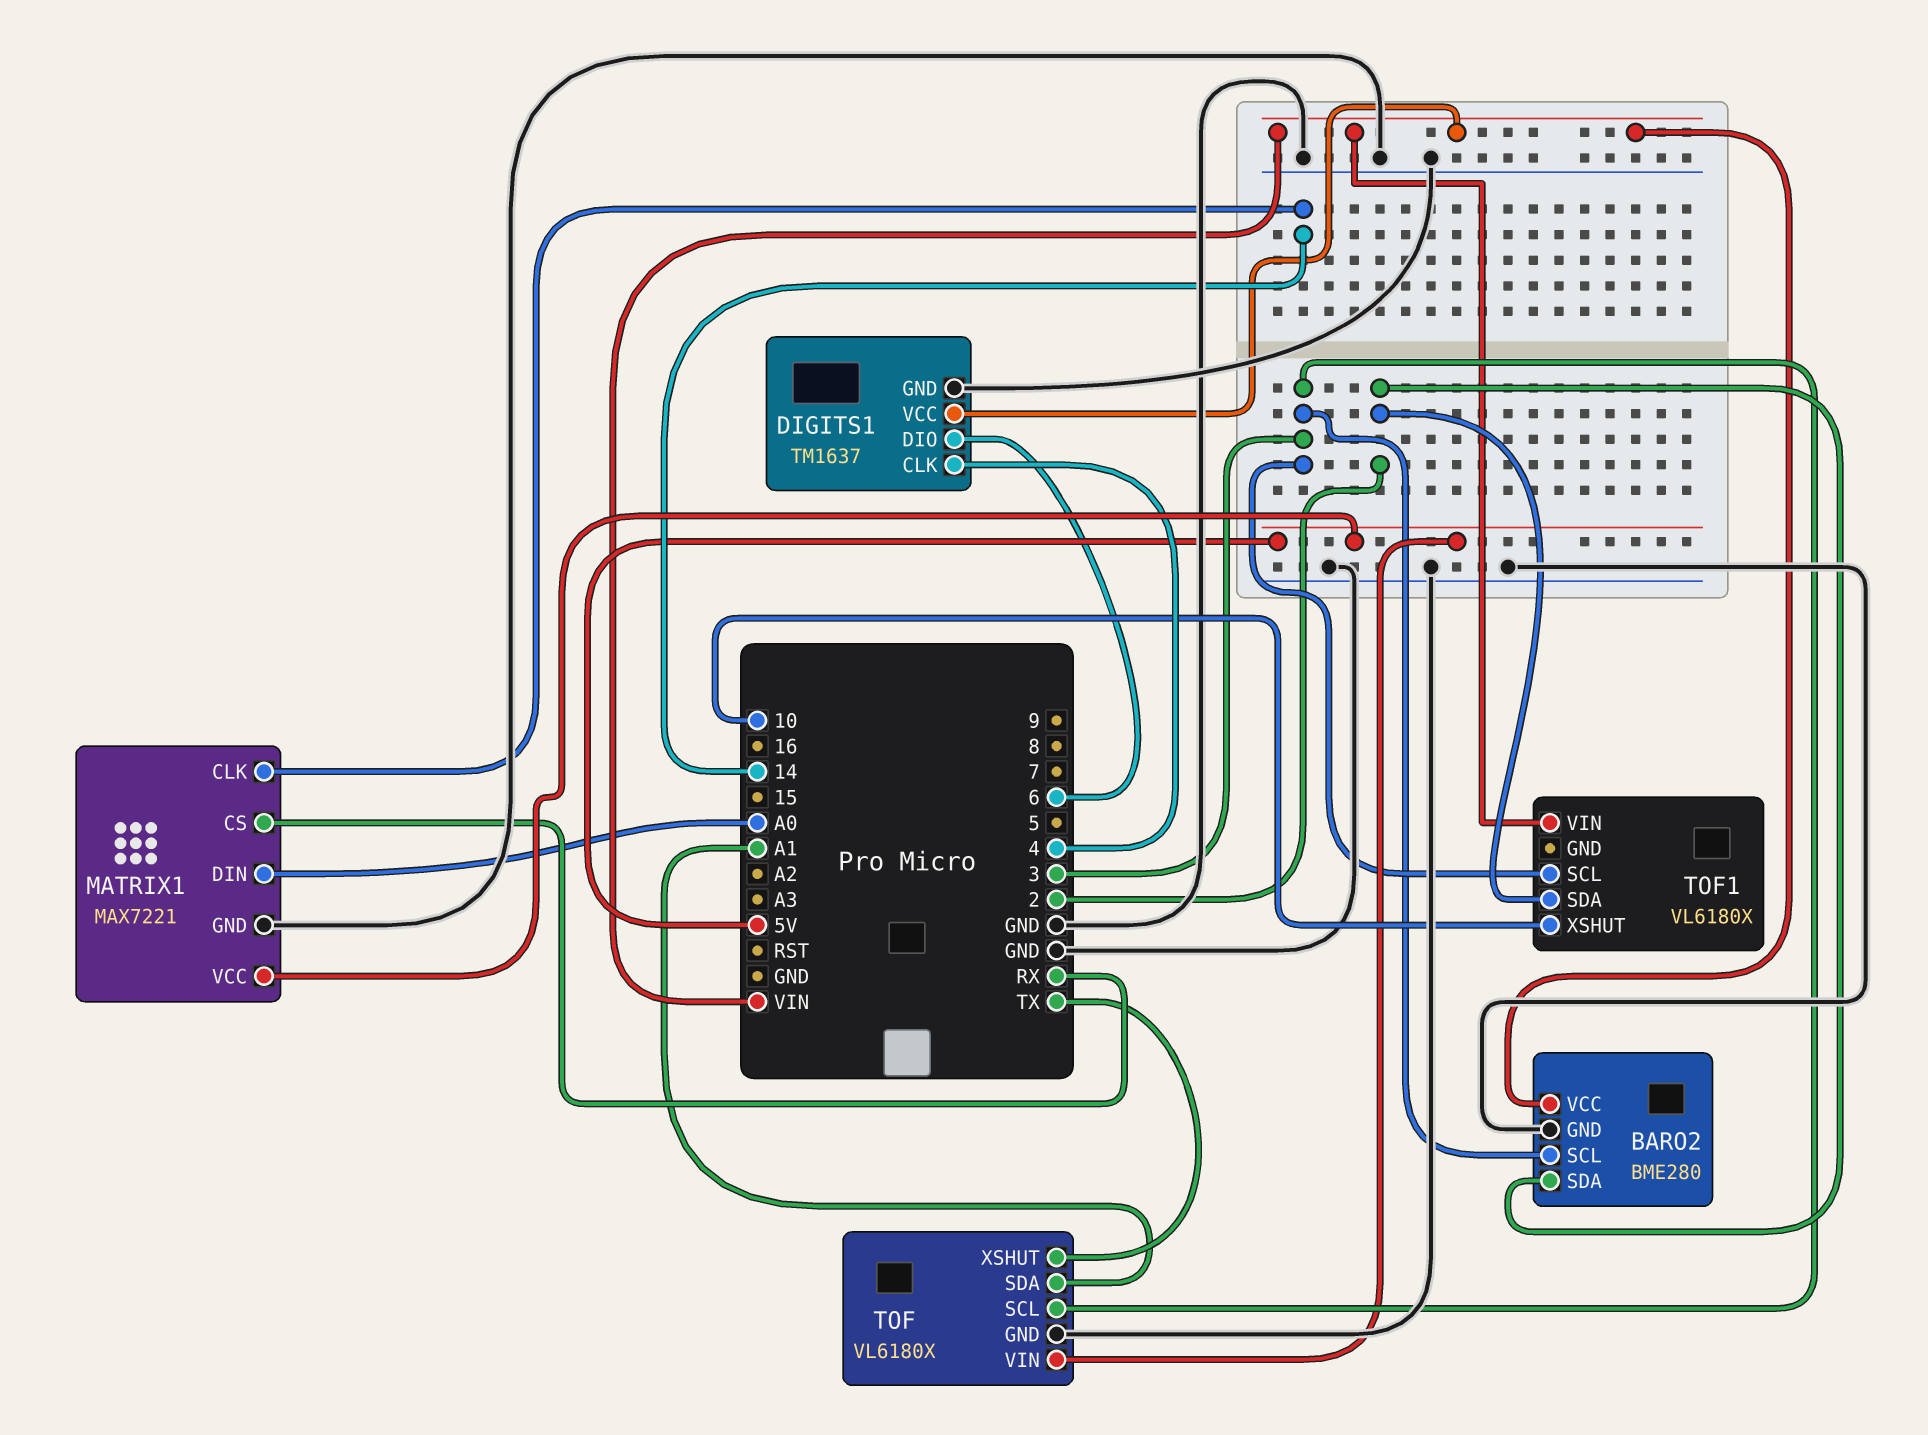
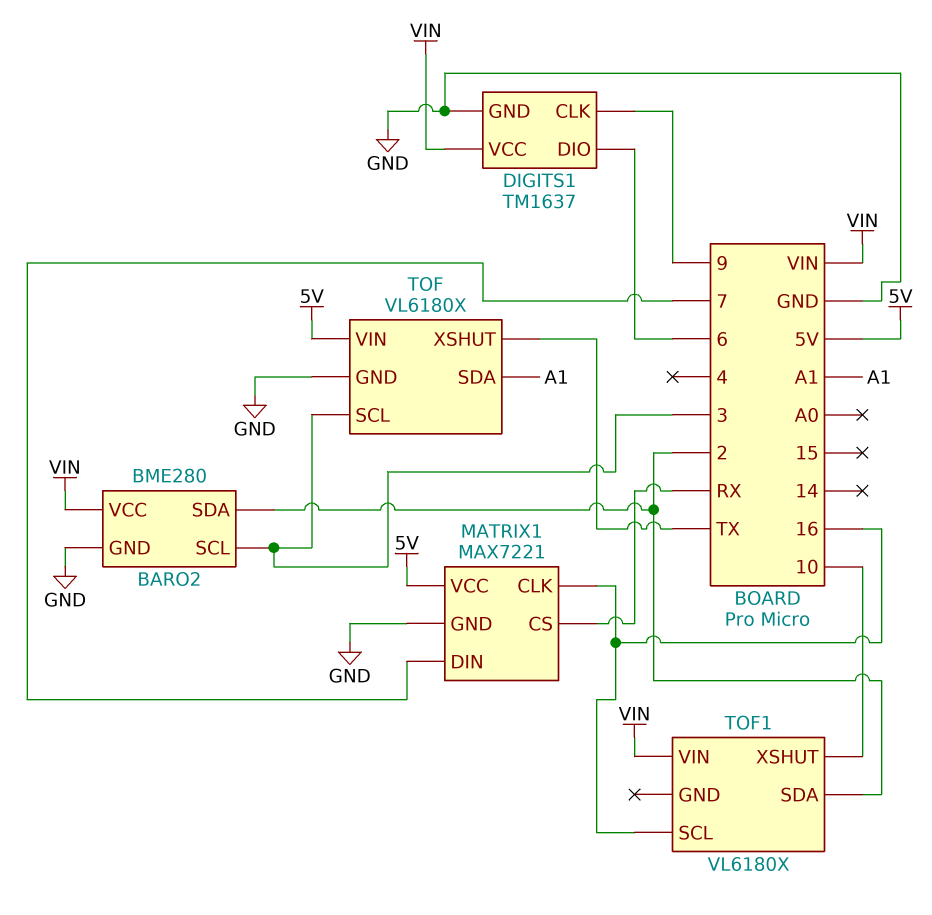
DIGITS1 pin CLK: 4 -> 9
MATRIX1 pin CLK: 14 -> 16
MATRIX1 pin DIN: A0 -> 7
TOF1 pin SCL: 3 -> 16

